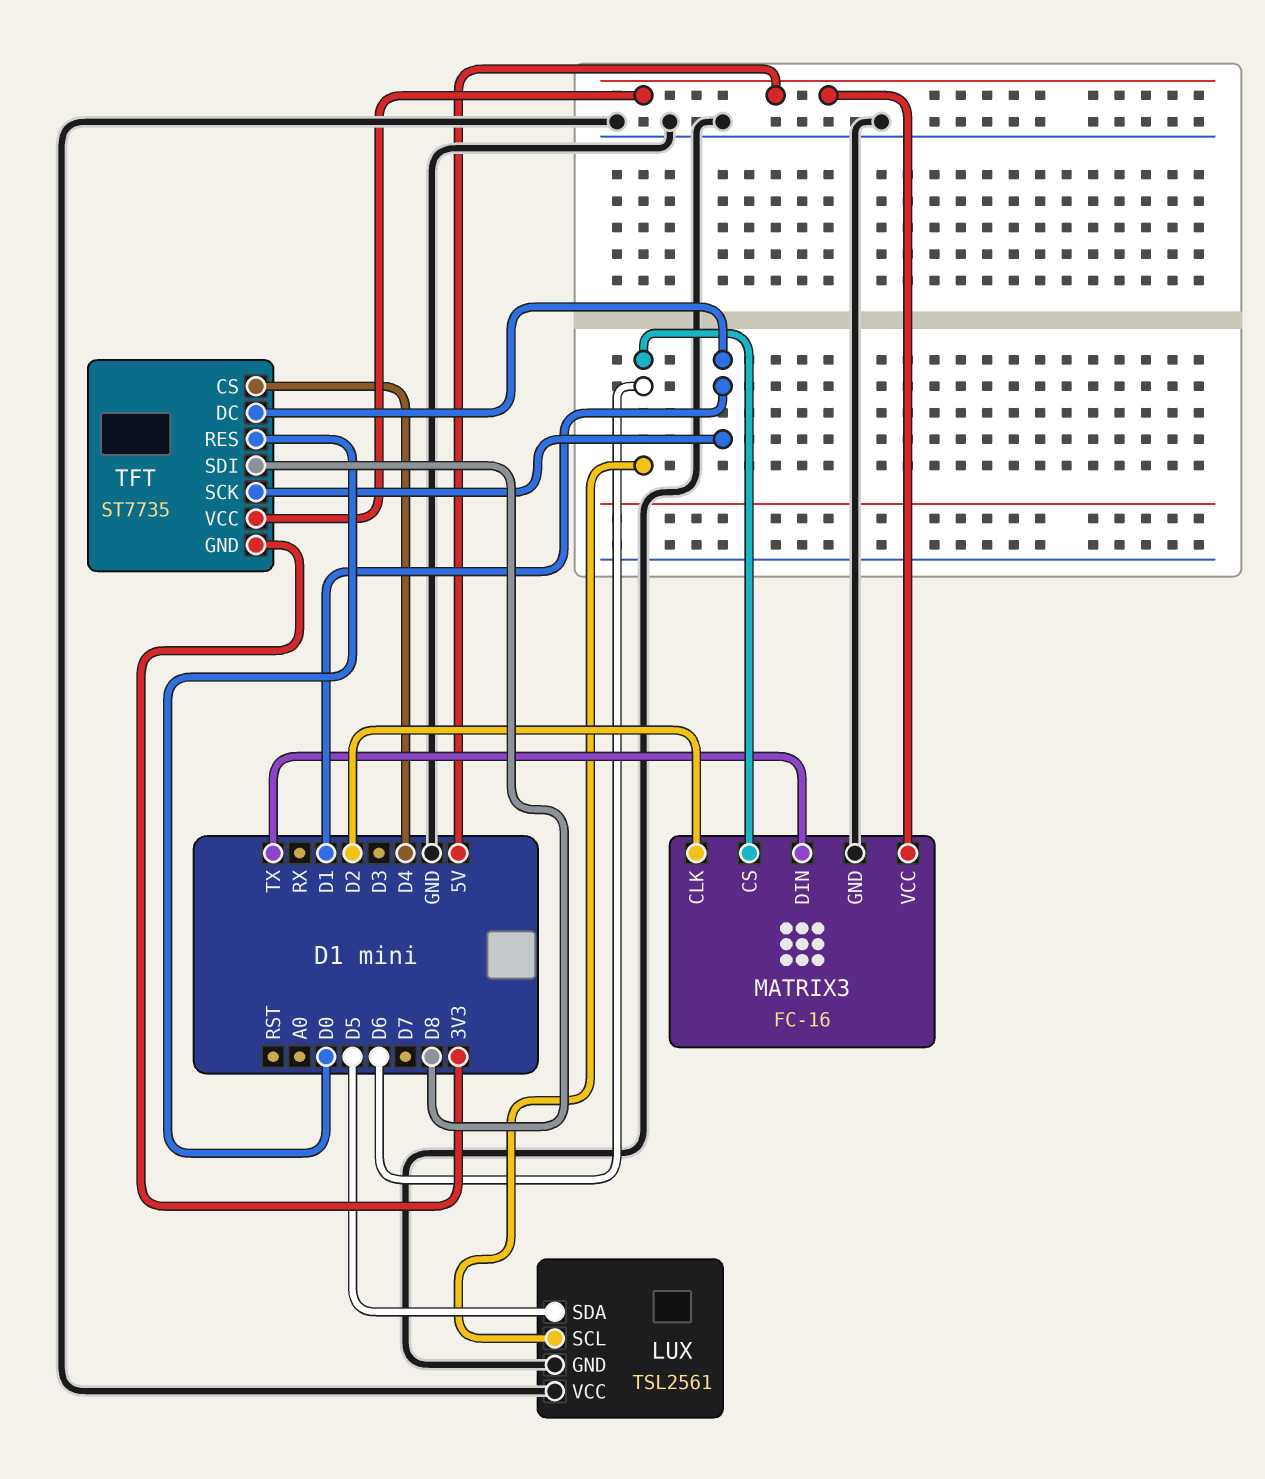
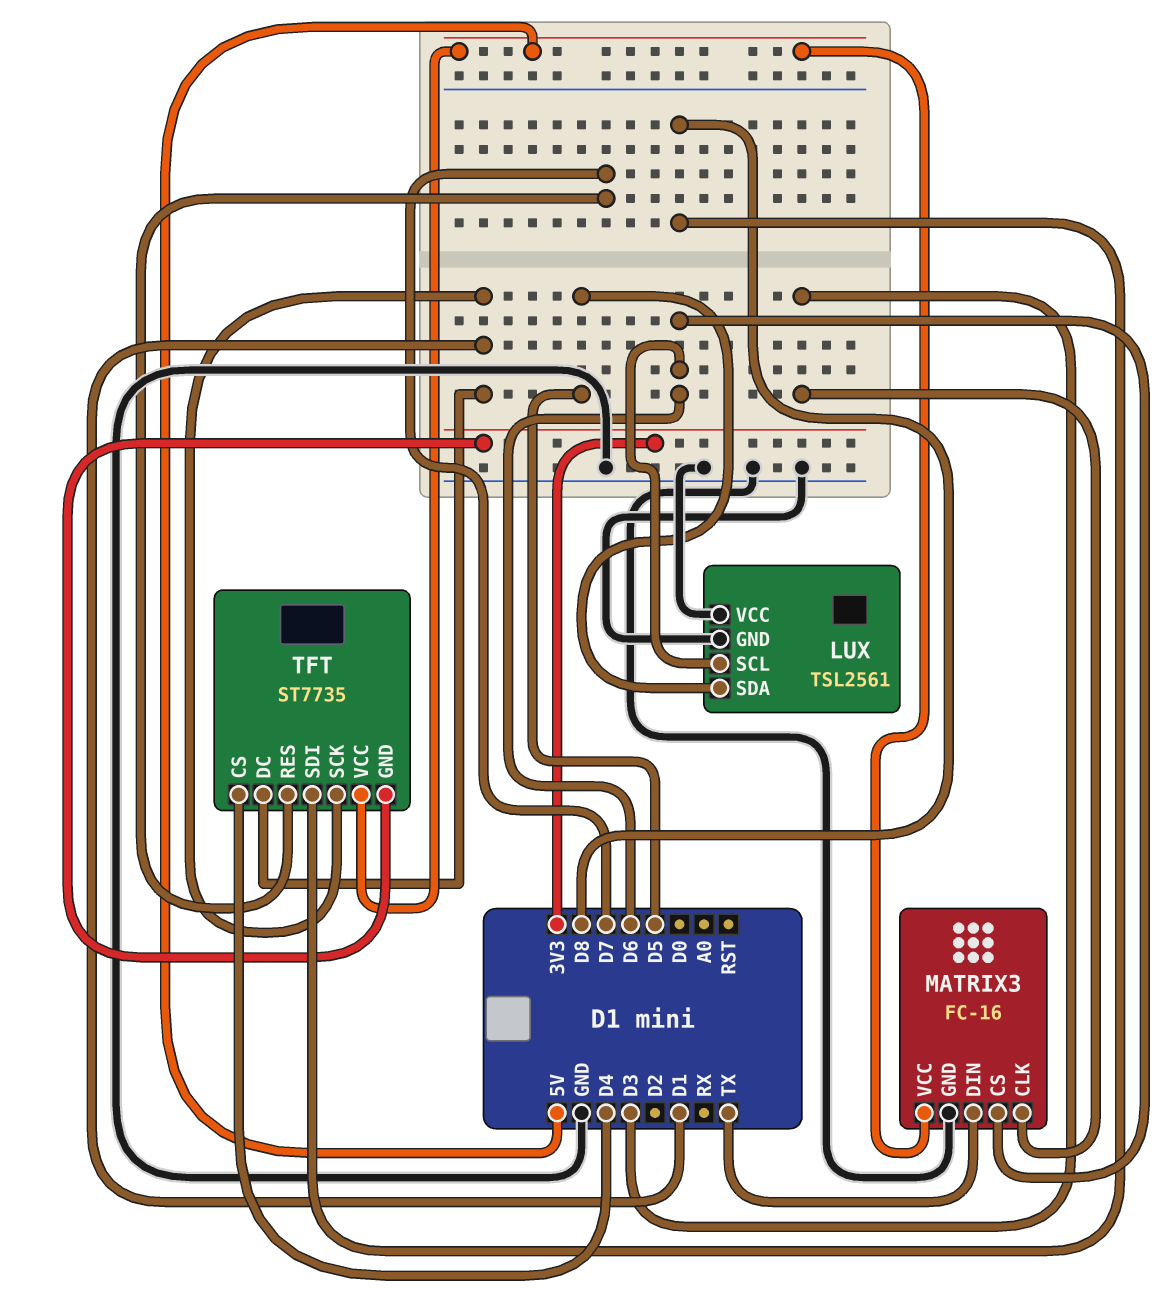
MATRIX3 pin CLK: D2 -> D3
TFT pin RES: D0 -> D7

